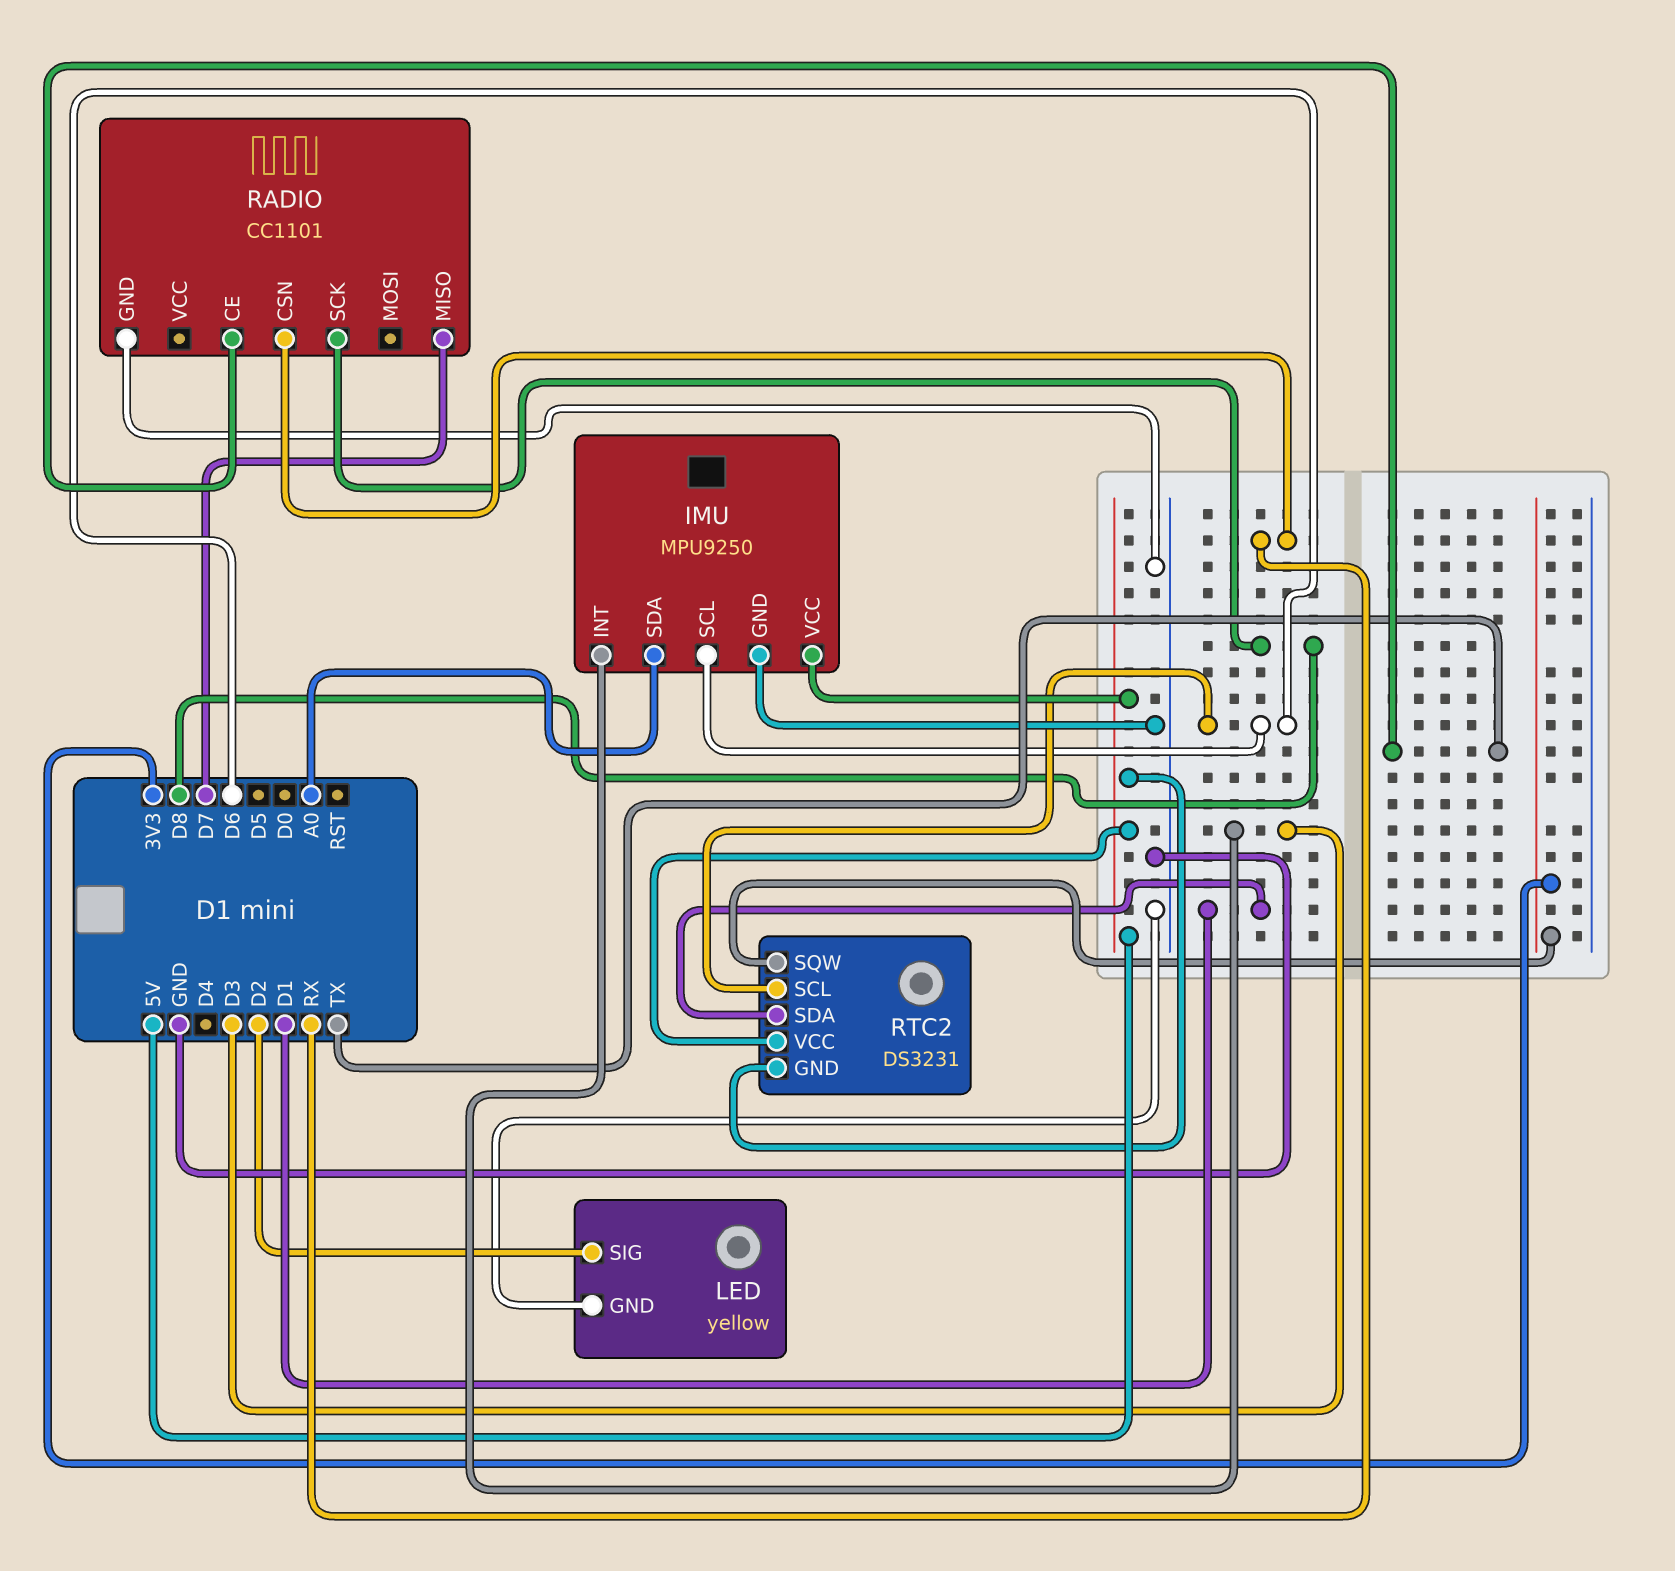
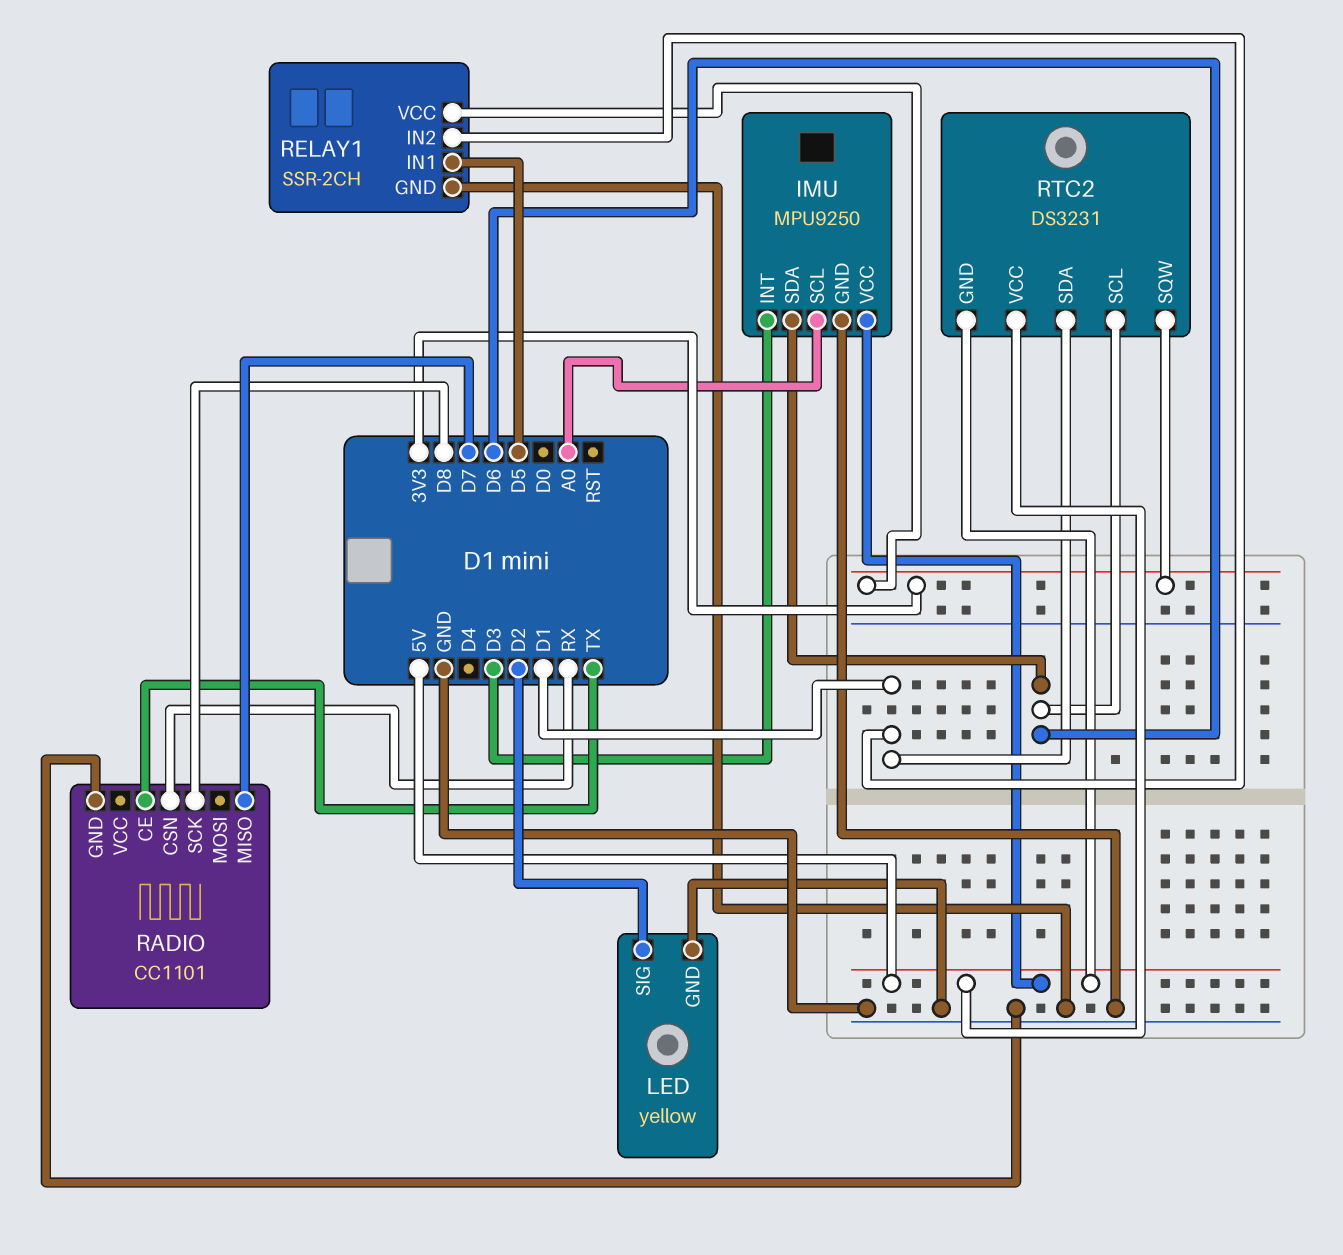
IMU pin SCL: D6 -> A0
IMU pin SDA: A0 -> D6
RELAY1: none -> SSR-2CH
RELAY1 pin GND: none -> GND
RELAY1 pin IN1: none -> D5
RELAY1 pin IN2: none -> D1
RELAY1 pin VCC: none -> 3V3

